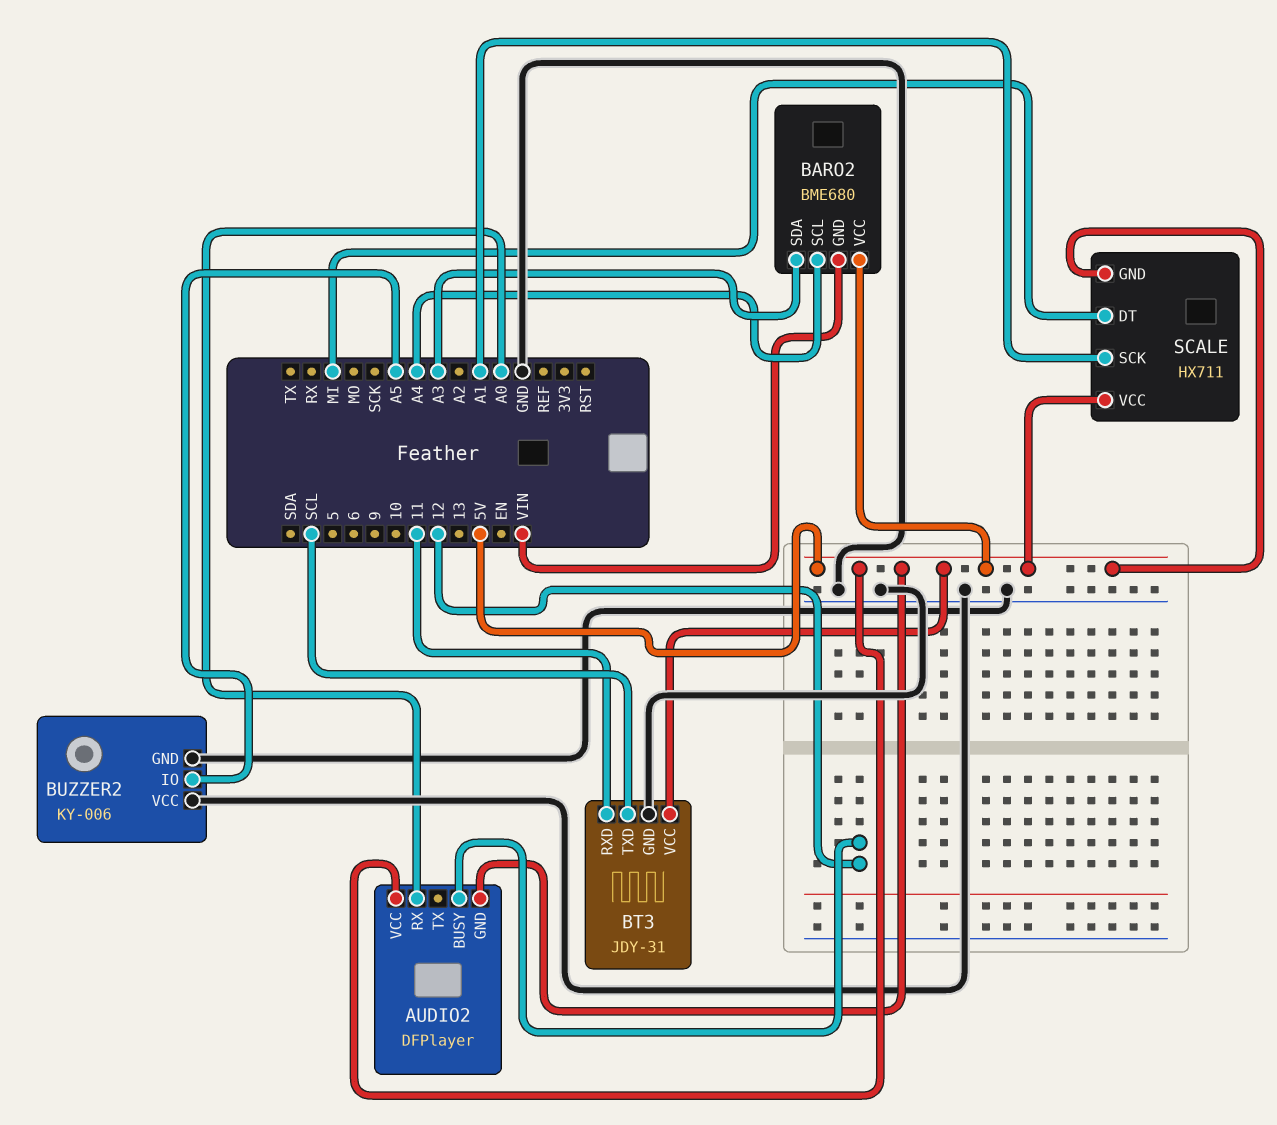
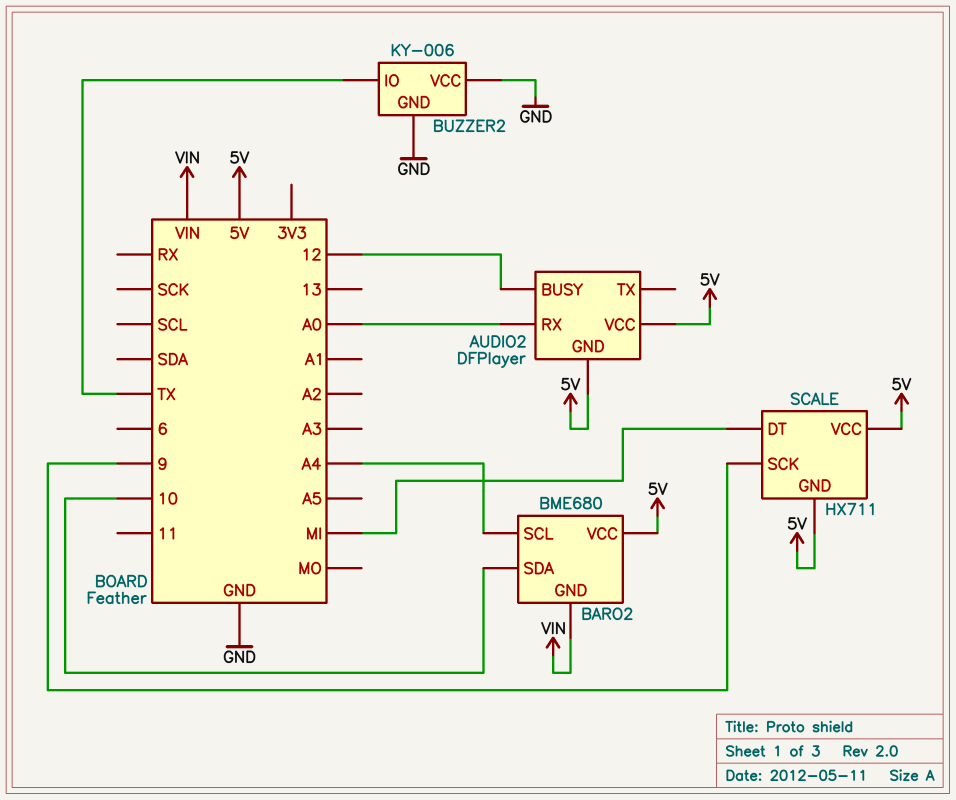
BARO2 pin SDA: A3 -> 10
BT3: JDY-31 -> none
BT3 pin GND: GND -> none
BT3 pin RXD: 11 -> none
BT3 pin TXD: SCL -> none
BT3 pin VCC: 5V -> none
BUZZER2 pin IO: A5 -> TX
SCALE pin SCK: A1 -> 9

